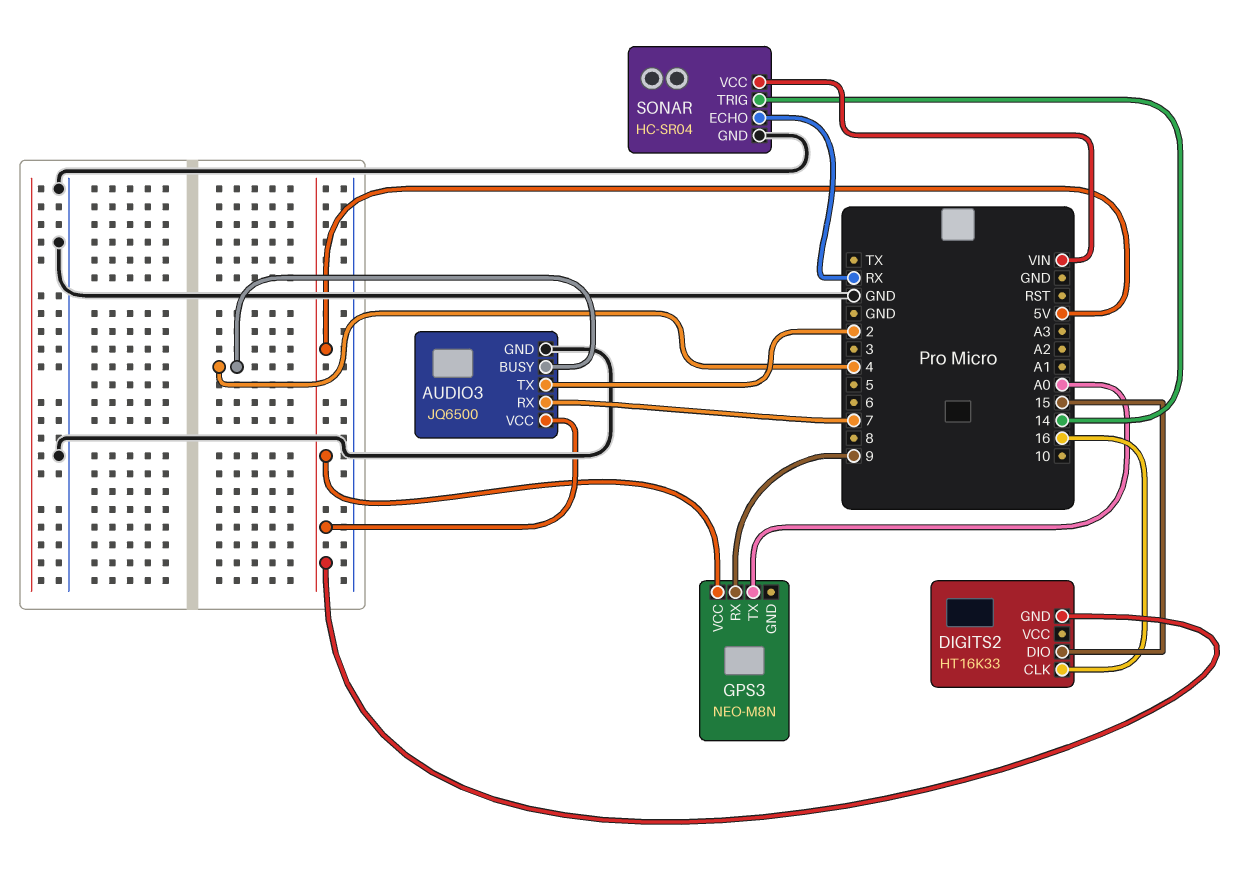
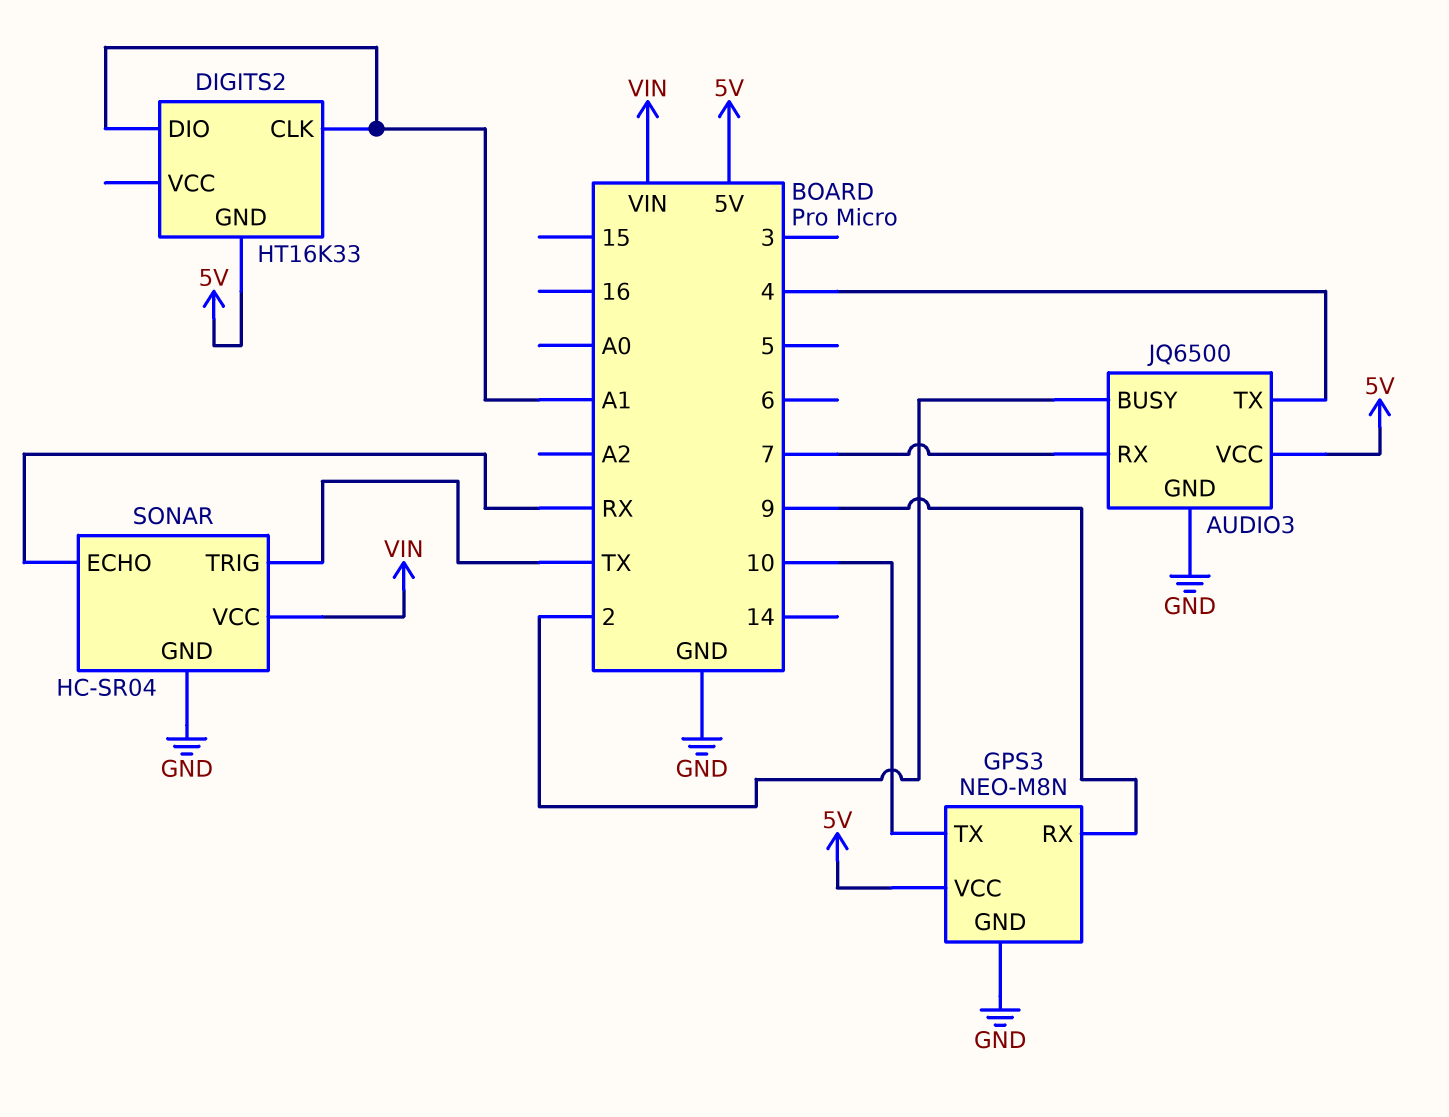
AUDIO3 pin BUSY: 4 -> 2
AUDIO3 pin TX: 2 -> 4
DIGITS2 pin CLK: 16 -> A1
DIGITS2 pin DIO: 15 -> A1
GPS3 pin GND: none -> GND
GPS3 pin TX: A0 -> 10
SONAR pin TRIG: 14 -> TX

